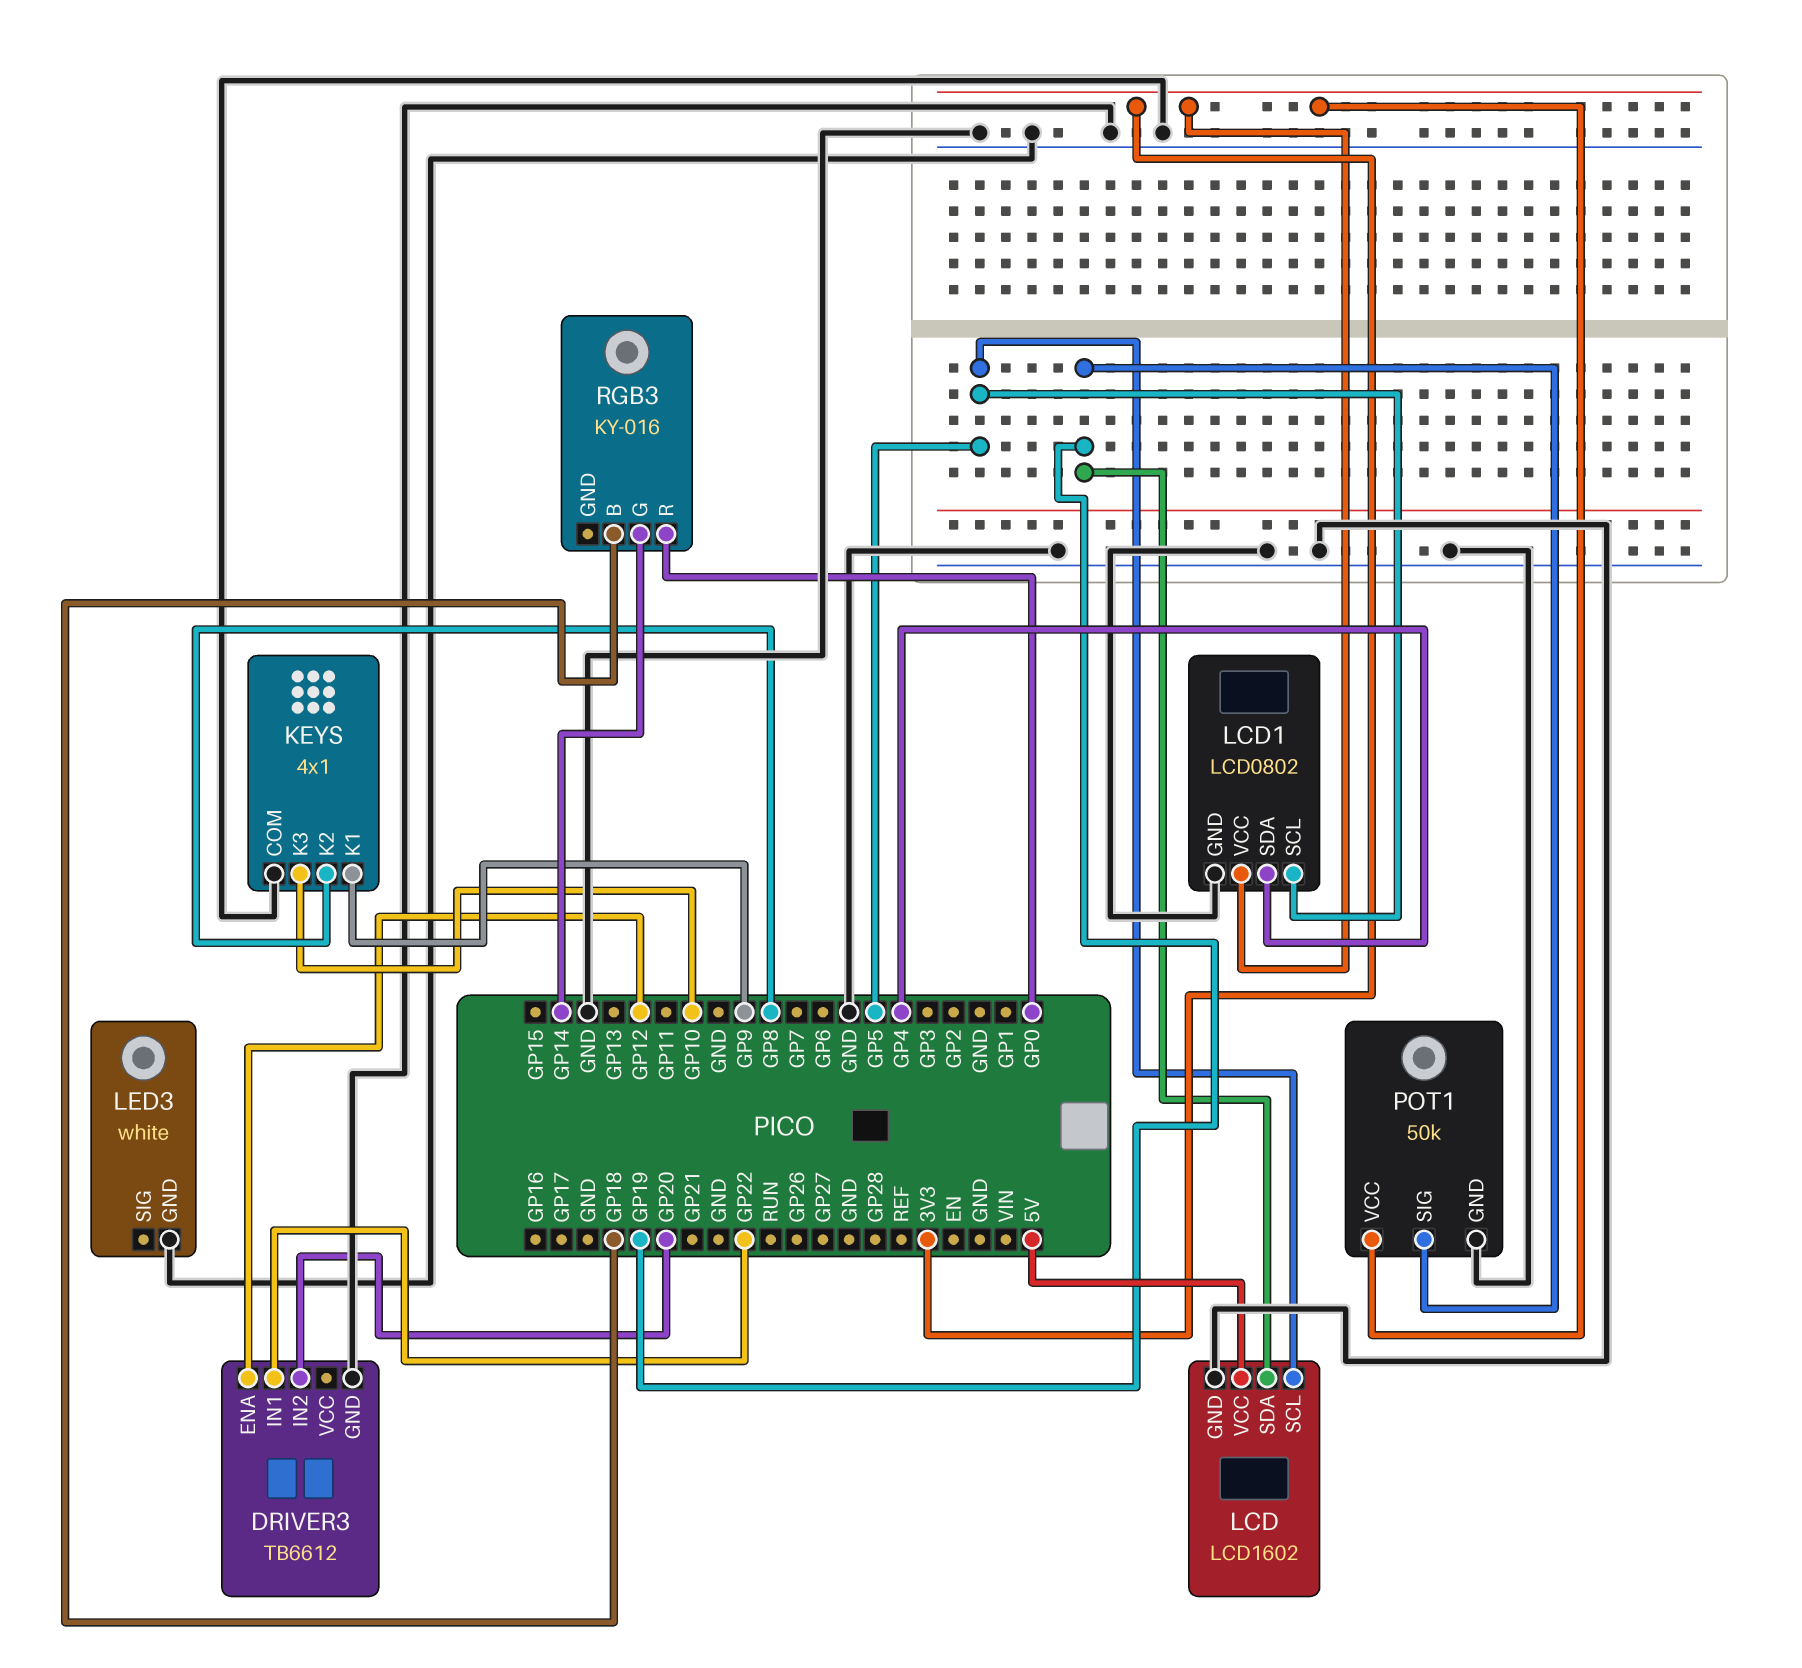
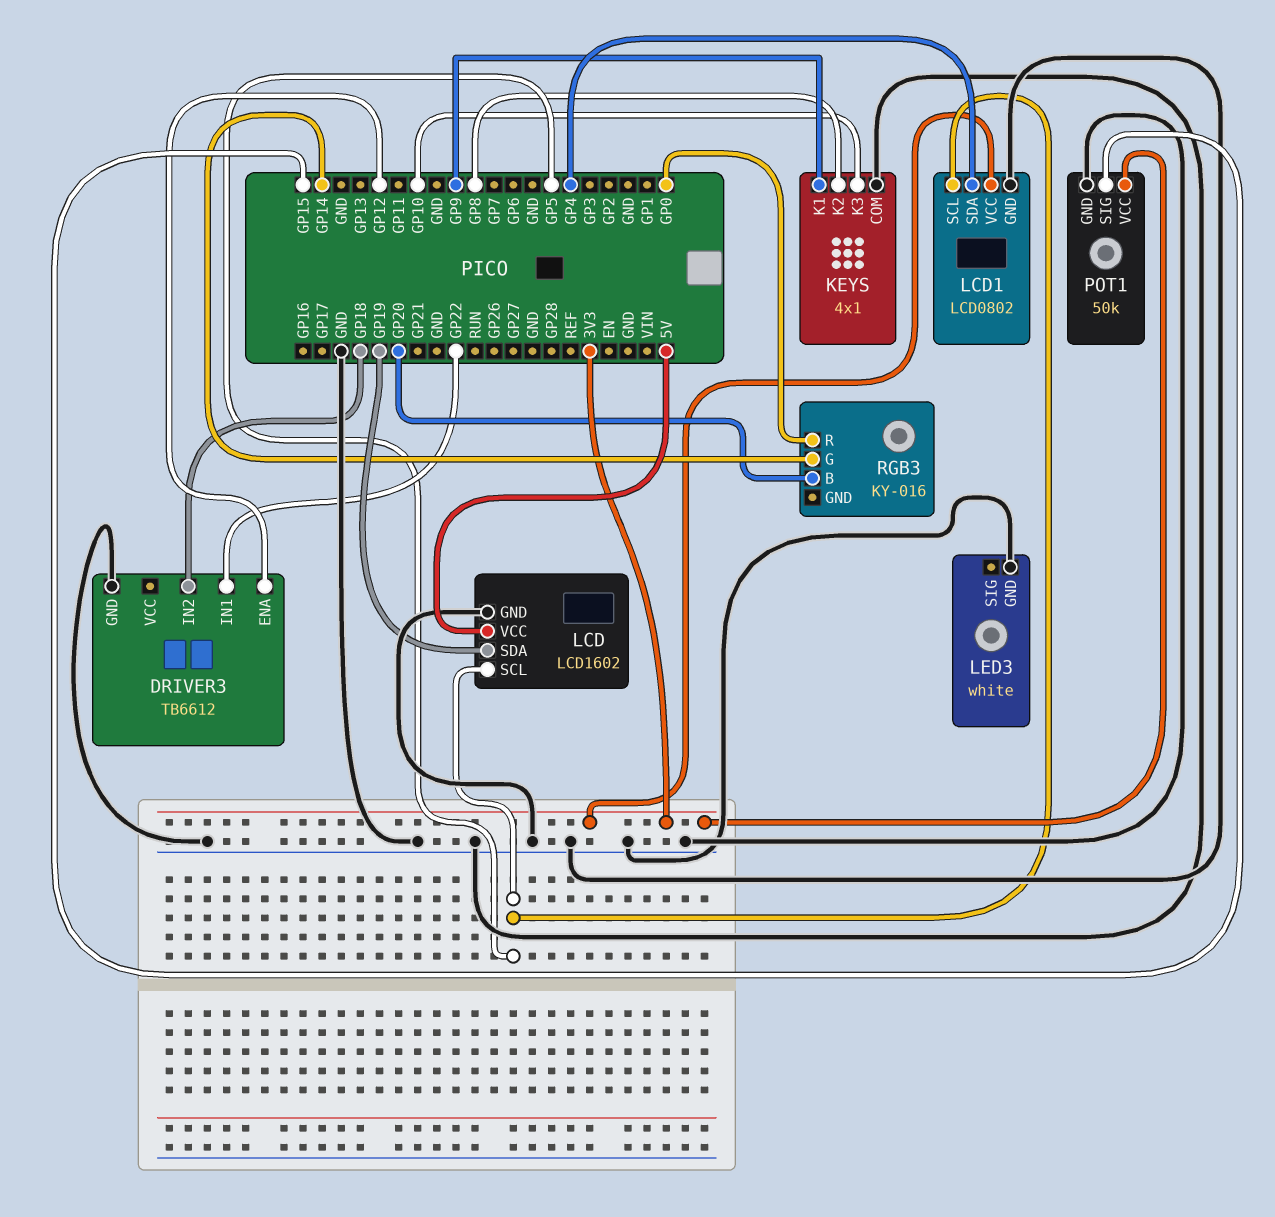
DRIVER3 pin IN2: GP20 -> GP18
POT1 pin SIG: GP19 -> GP15
RGB3 pin B: GP18 -> GP20

